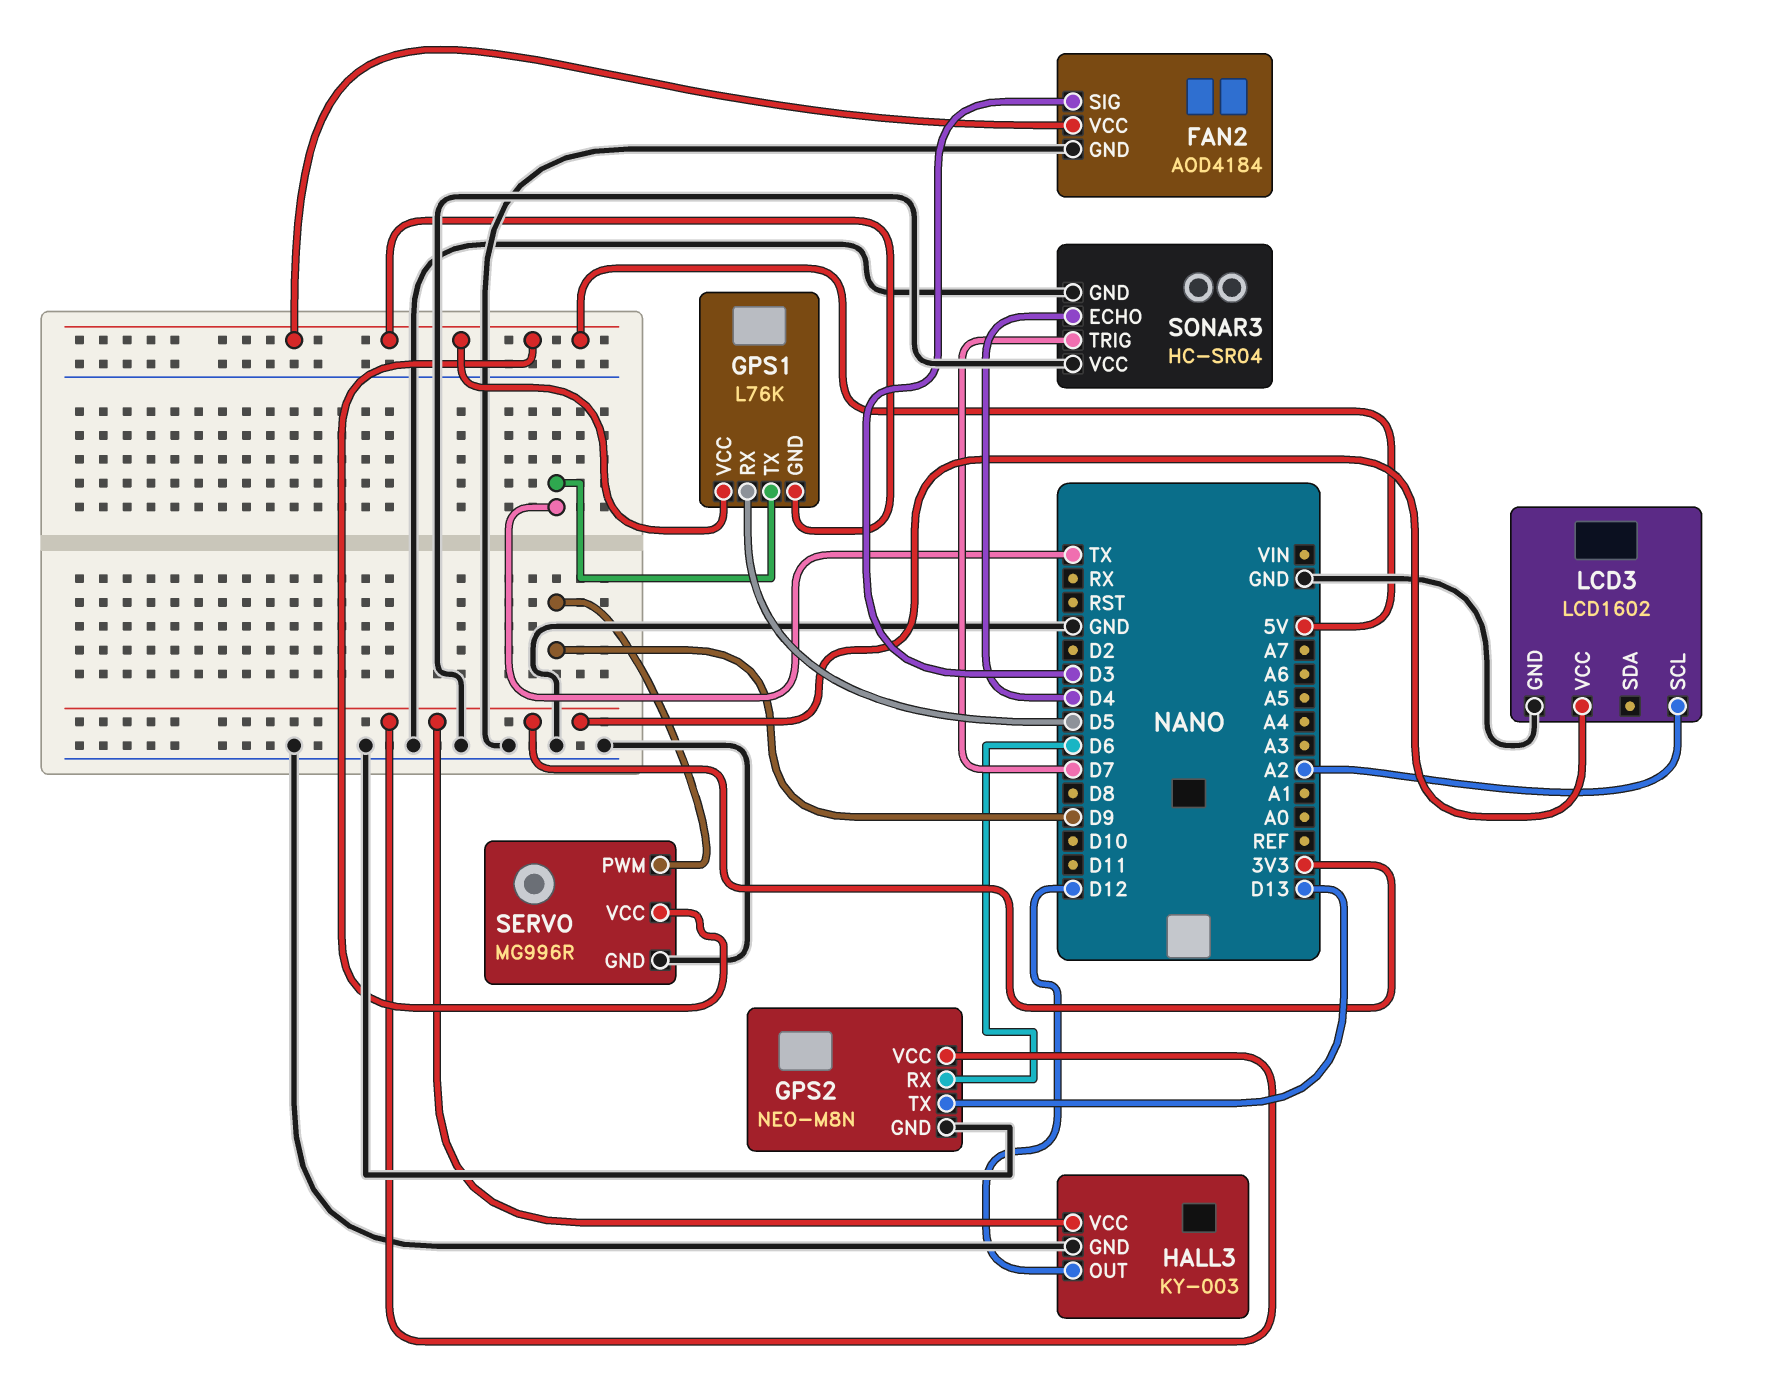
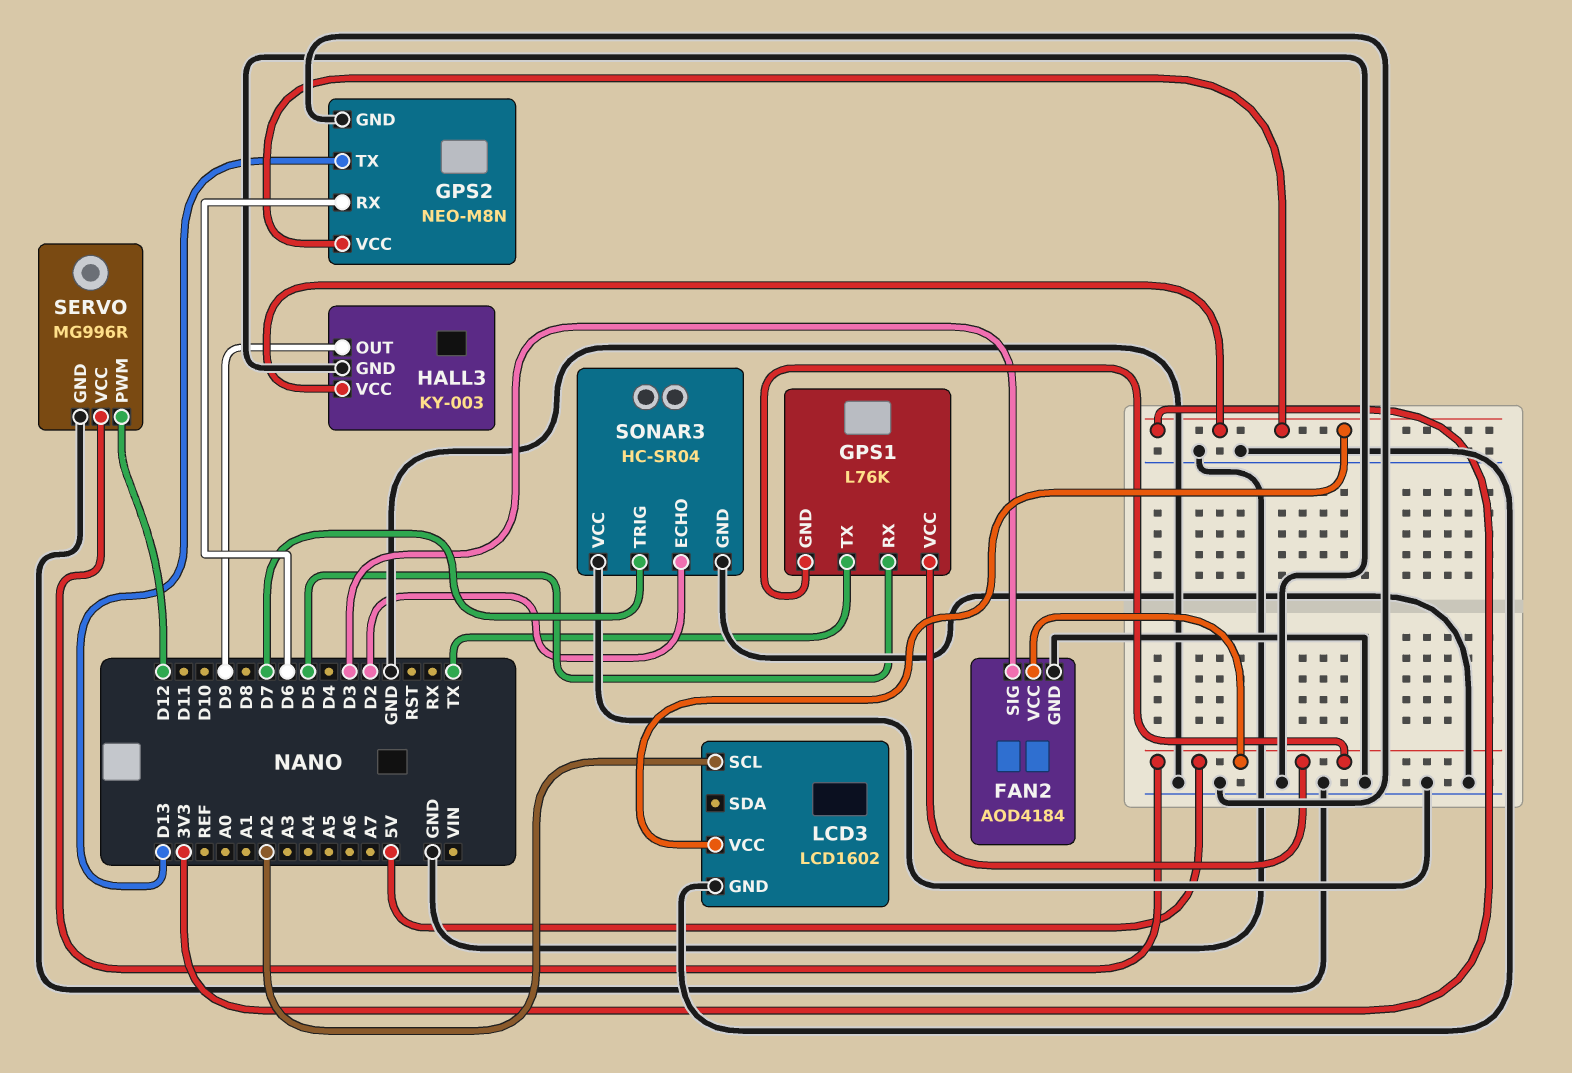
HALL3 pin OUT: D12 -> D9
SERVO pin PWM: D9 -> D12
SONAR3 pin ECHO: D4 -> D2

